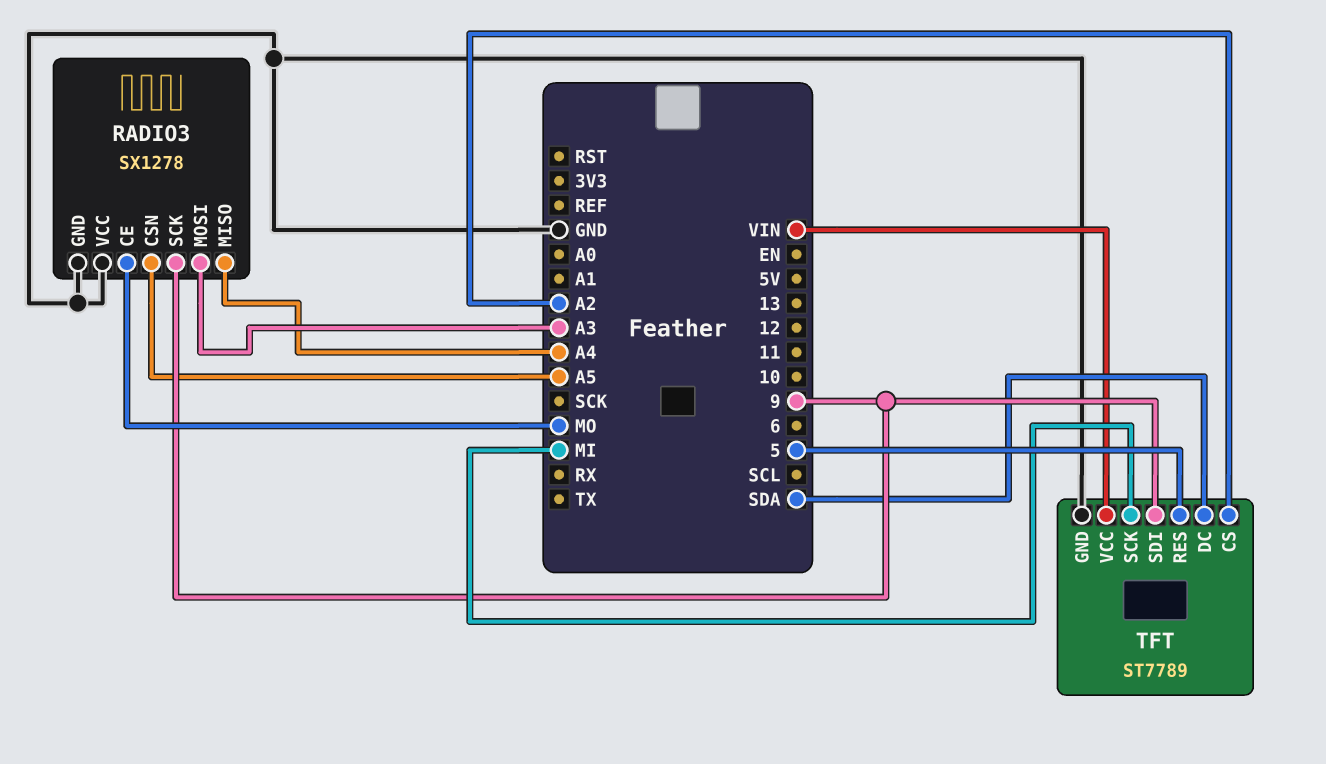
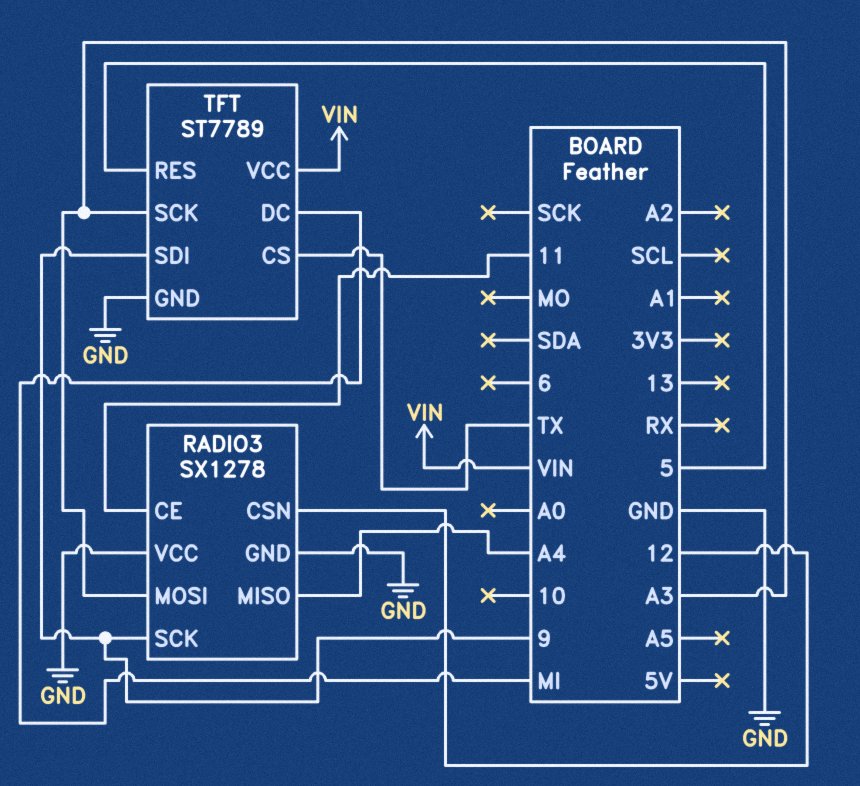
RADIO3 pin CE: MO -> 11
RADIO3 pin CSN: A5 -> 12
TFT pin CS: A2 -> TX
TFT pin DC: SDA -> MI
TFT pin SCK: MI -> A3

